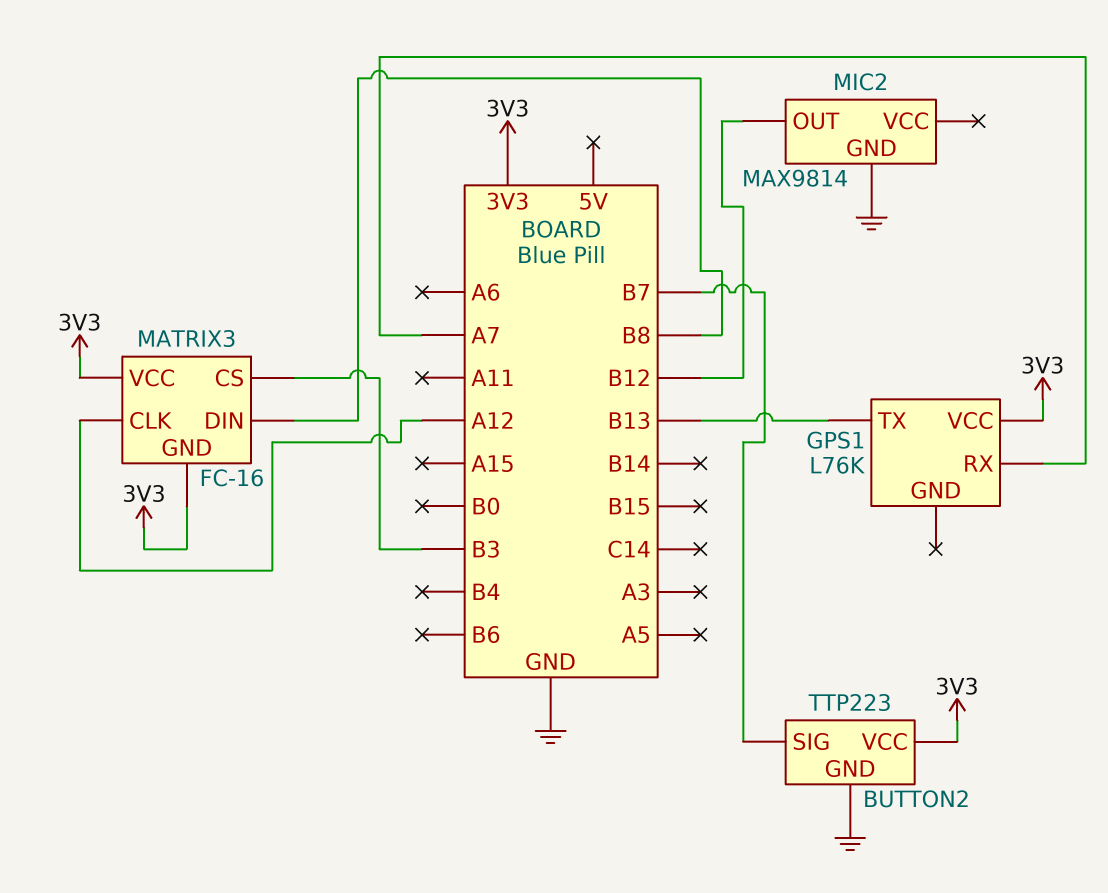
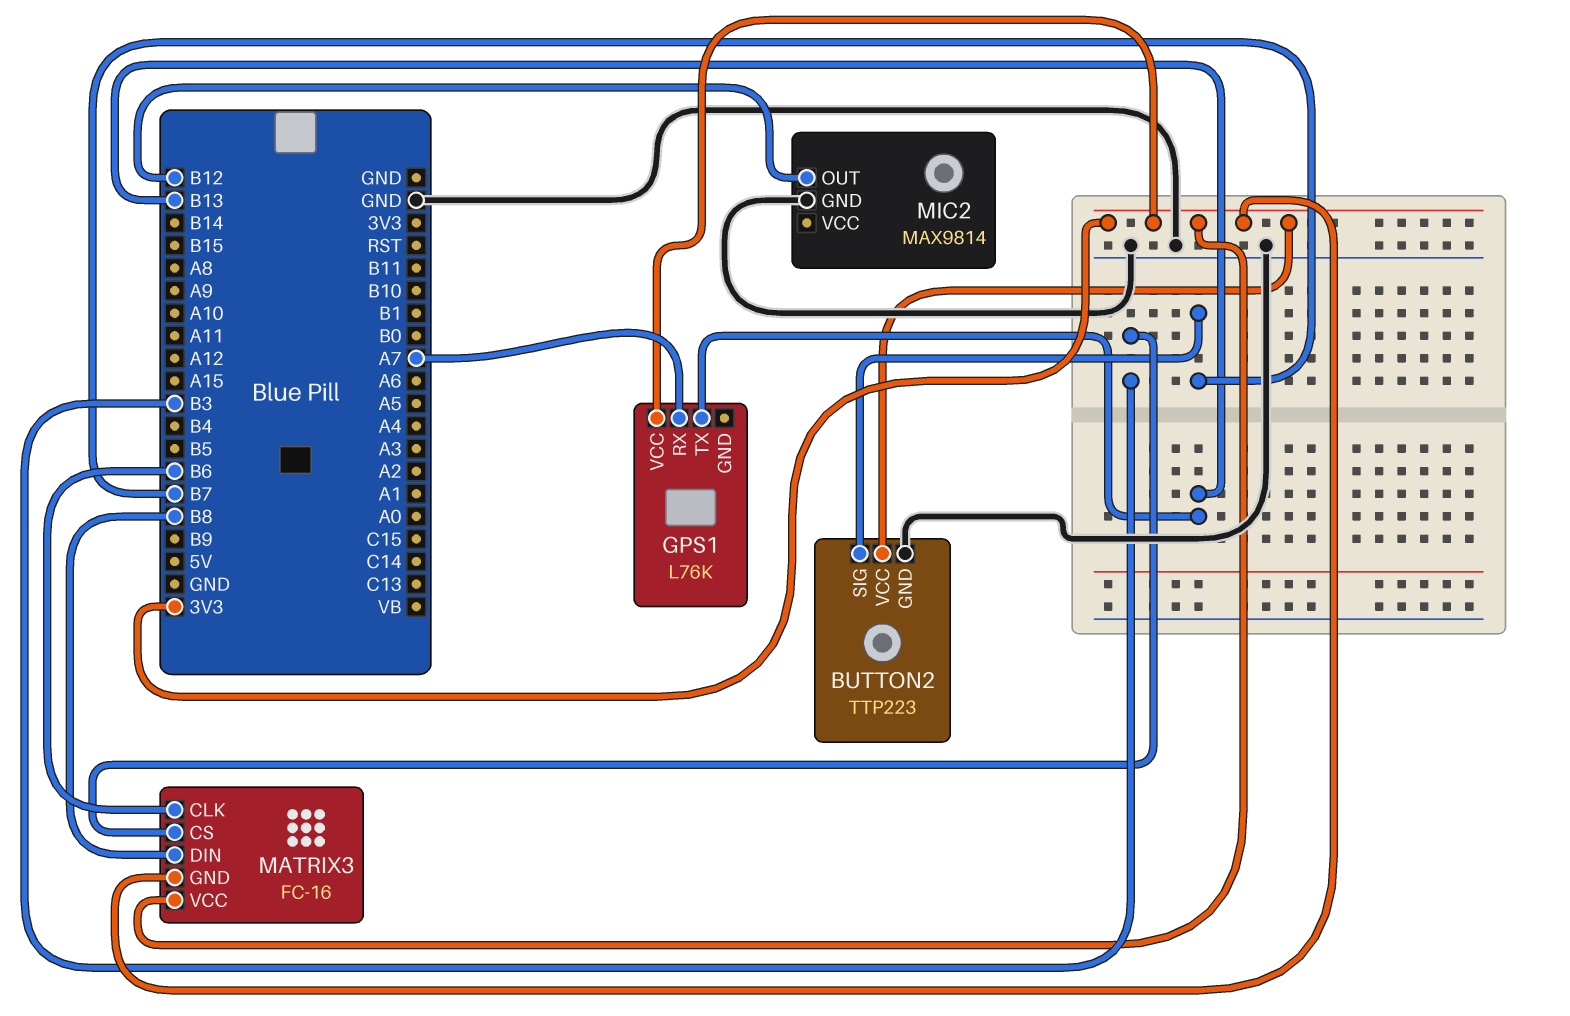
MATRIX3 pin CLK: A12 -> B6

